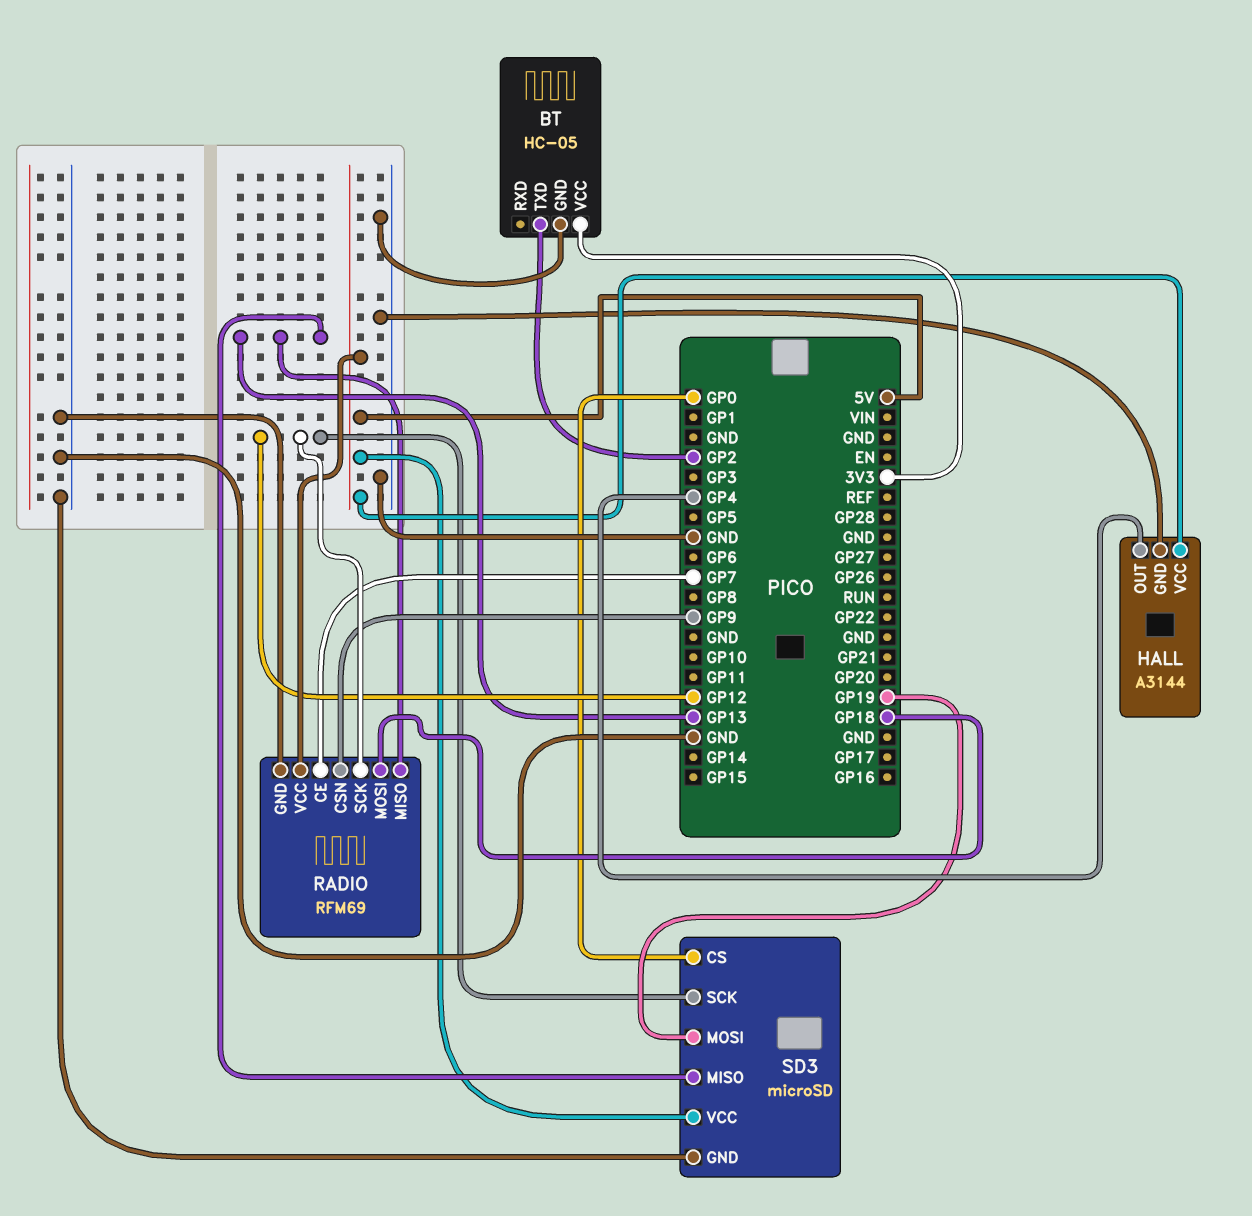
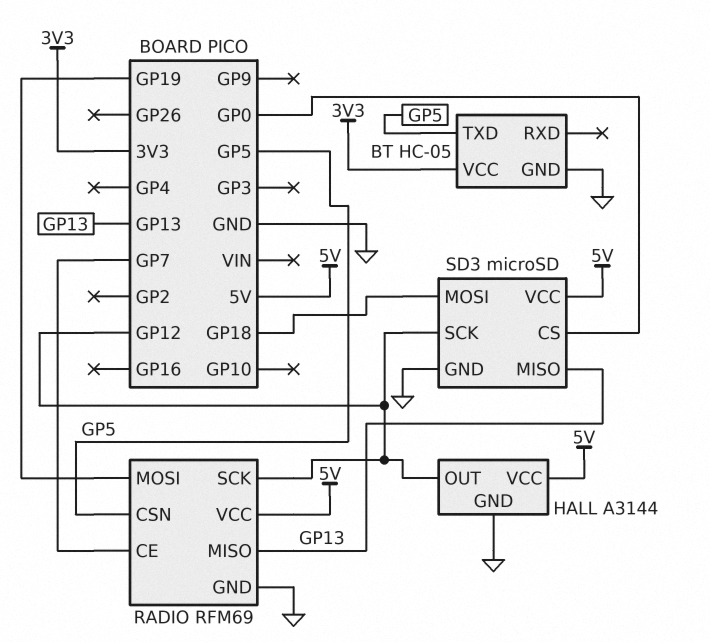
BT pin TXD: GP2 -> GP5
HALL pin OUT: GP4 -> GP12
RADIO pin CSN: GP9 -> GP5
RADIO pin MOSI: GP18 -> GP19
SD3 pin MOSI: GP19 -> GP18

